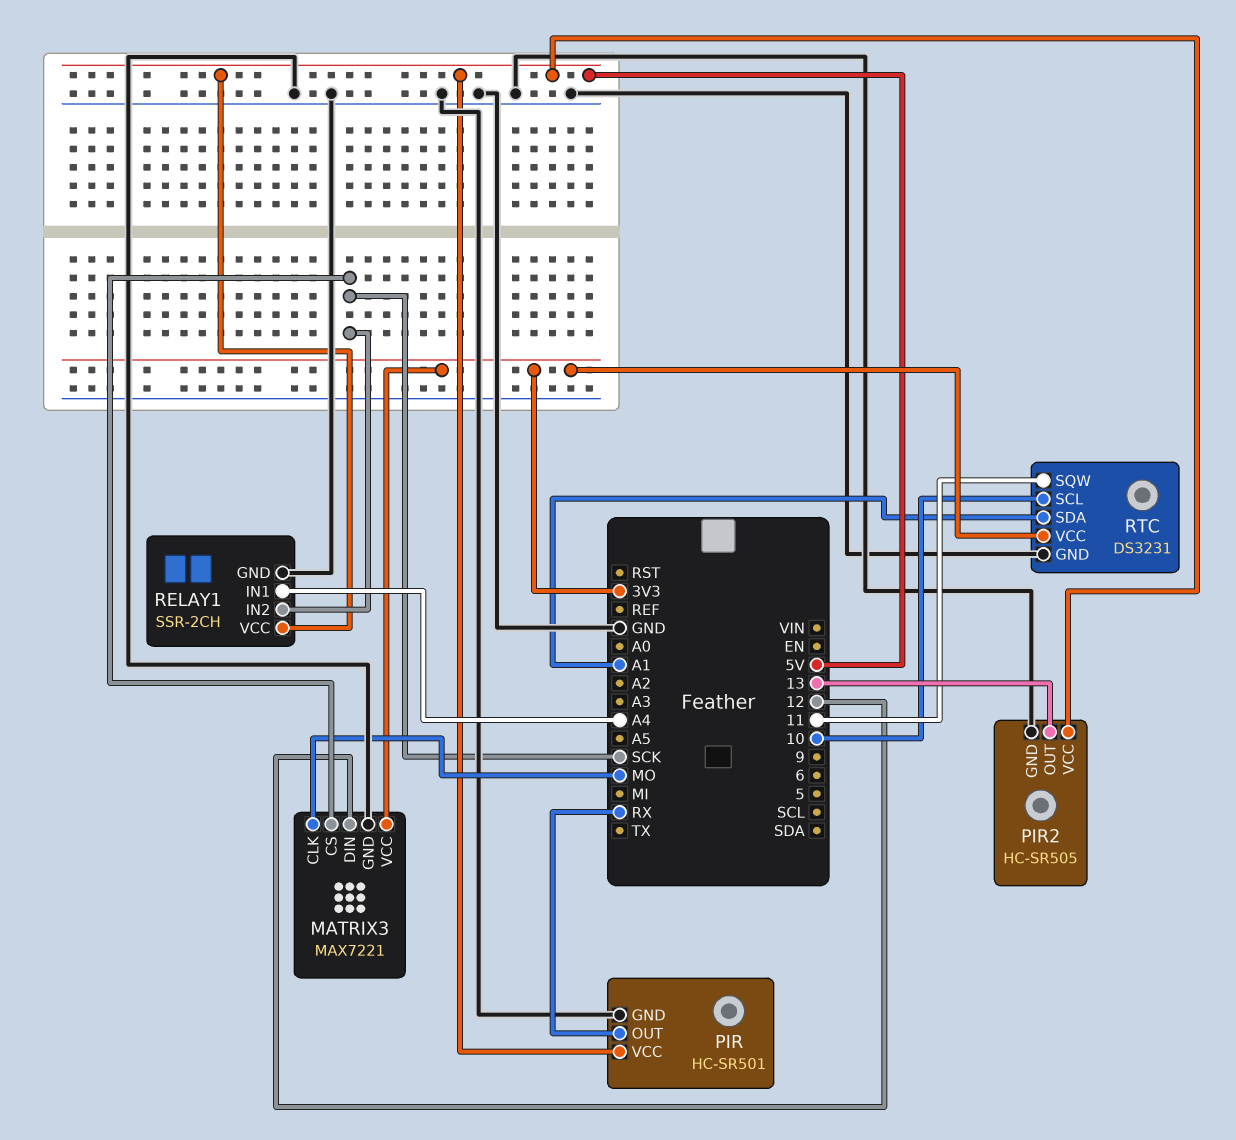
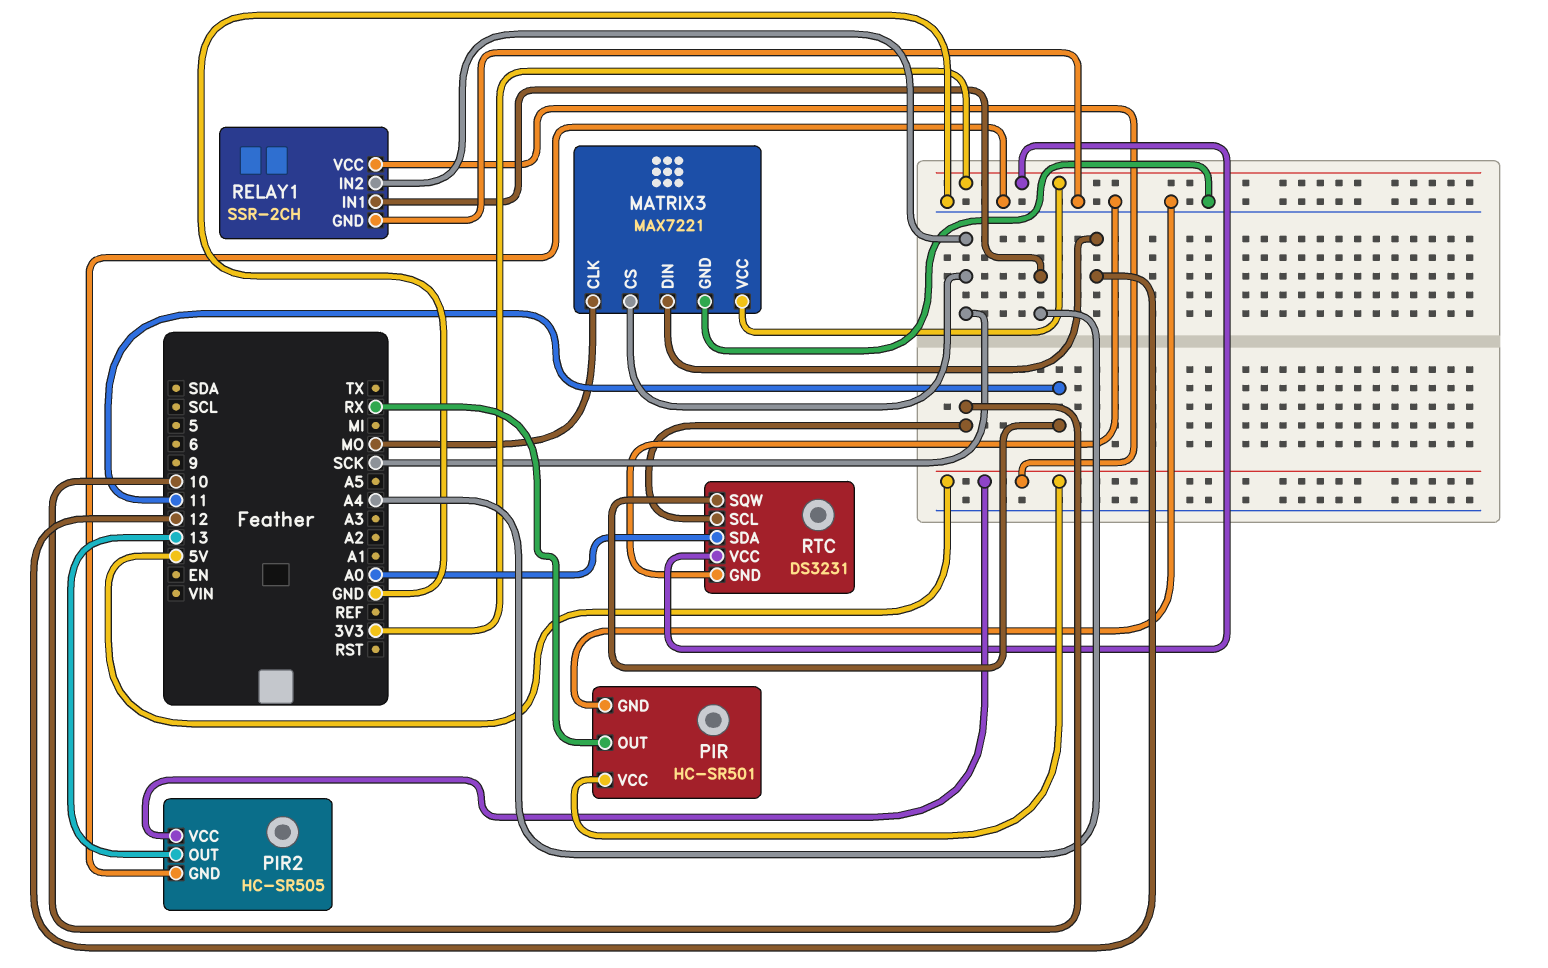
RTC pin SDA: A1 -> A0

